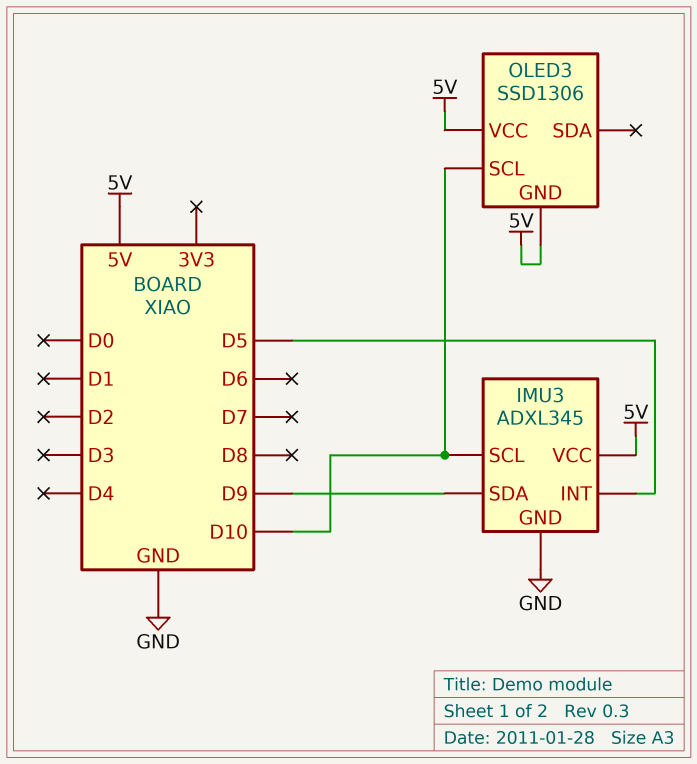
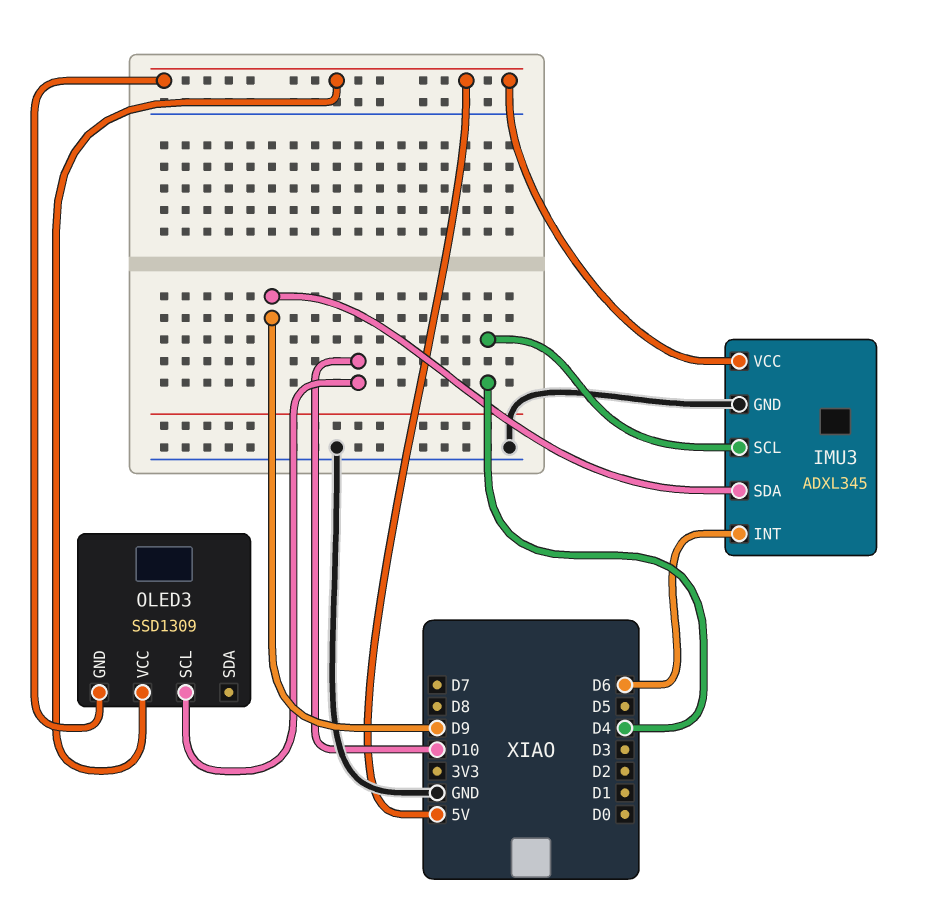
IMU3 pin INT: D5 -> D6
IMU3 pin SCL: D10 -> D4
OLED3: SSD1306 -> SSD1309

